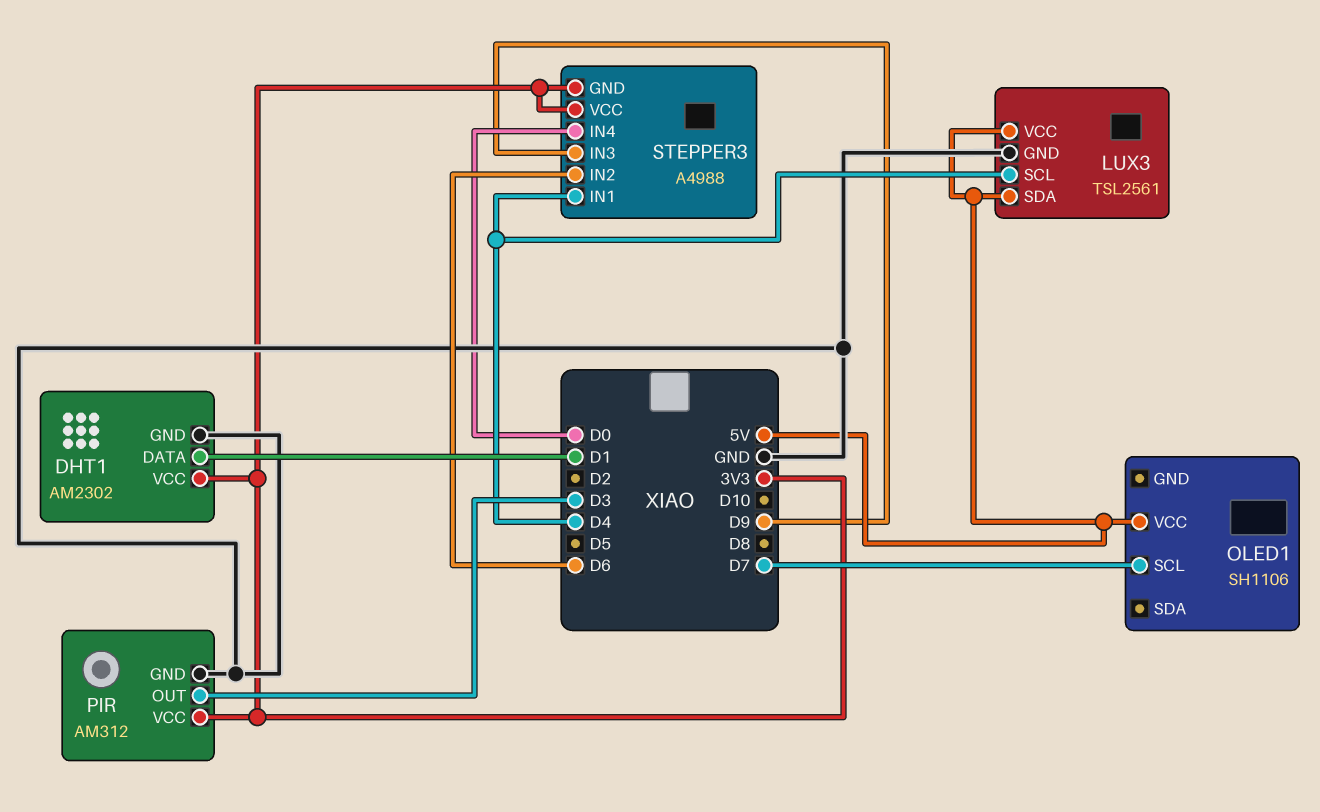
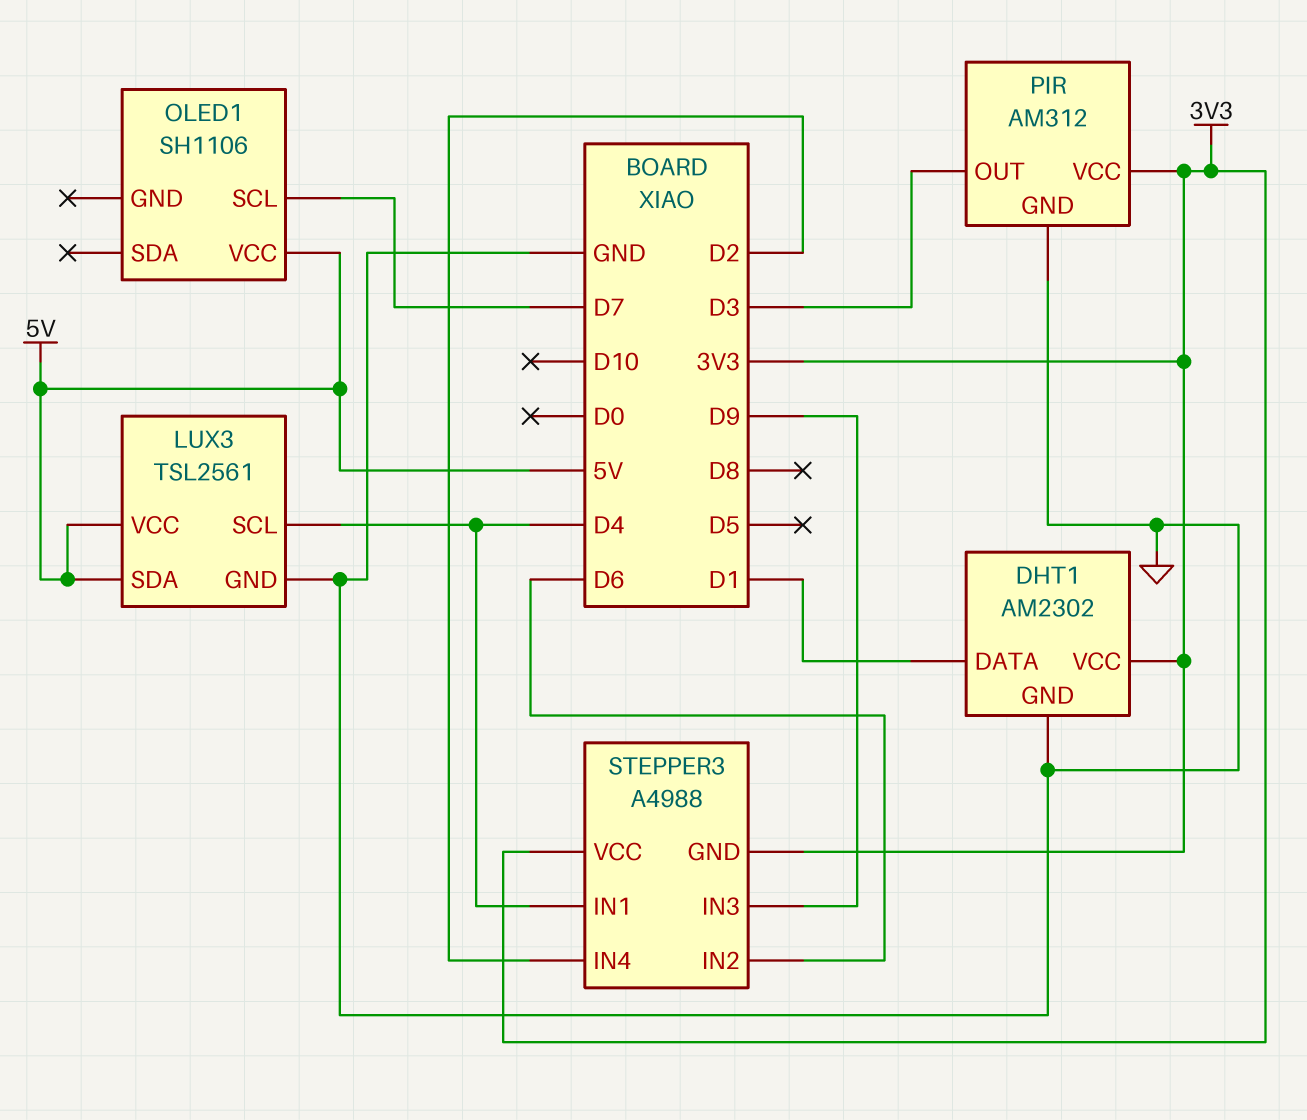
STEPPER3 pin IN4: D0 -> D2

